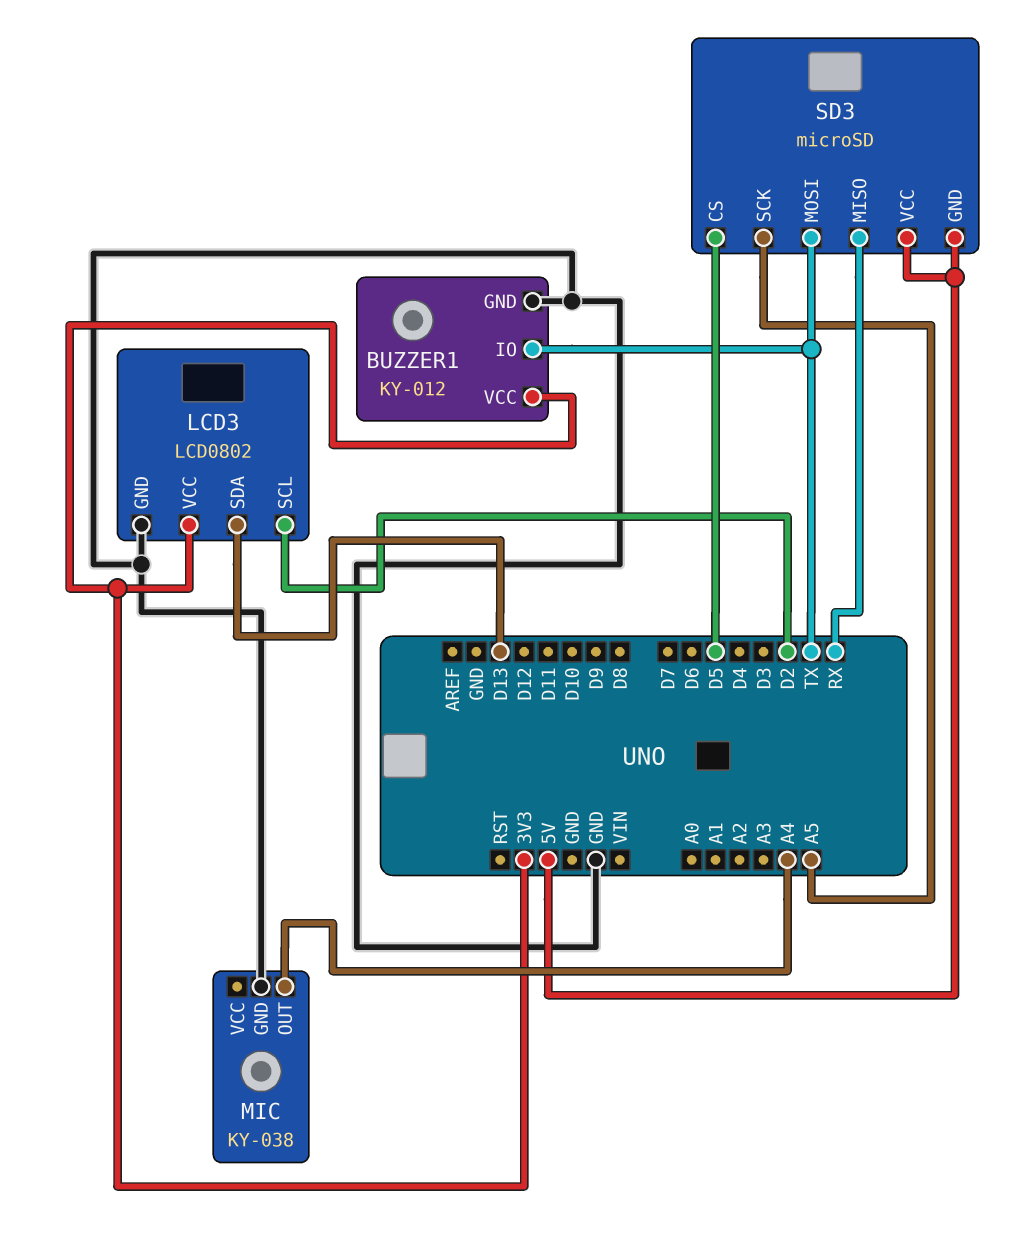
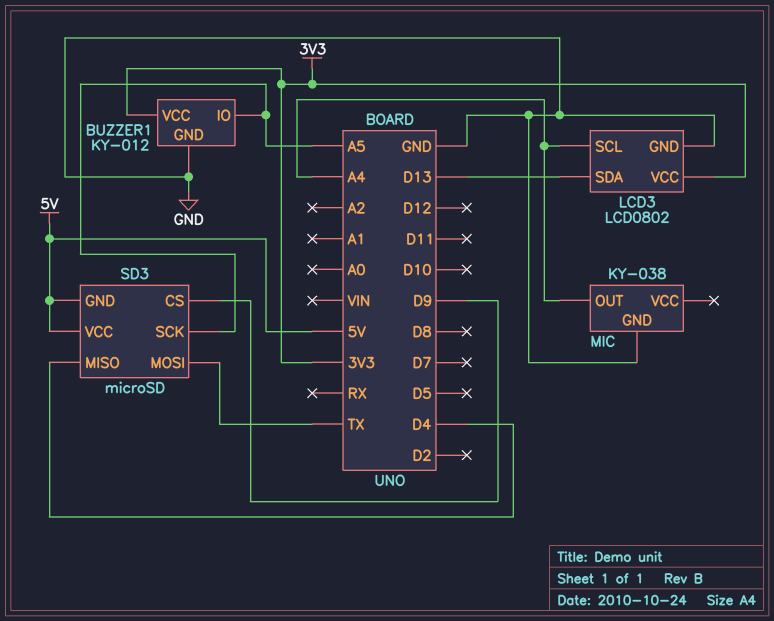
BUZZER1 pin IO: TX -> A5
LCD3 pin SCL: D2 -> A4
SD3 pin CS: D5 -> D9
SD3 pin MISO: RX -> D4

